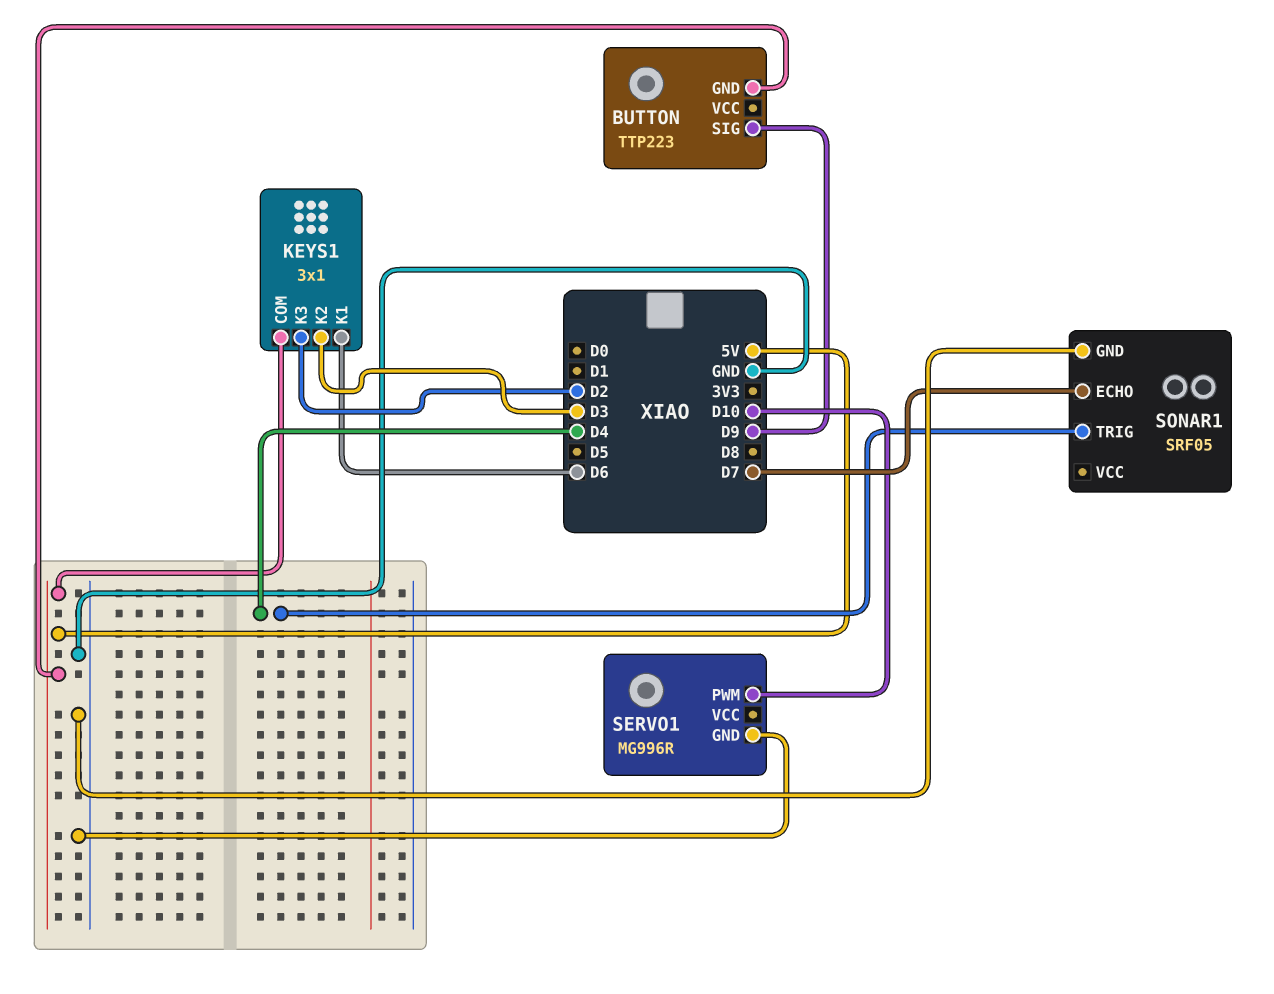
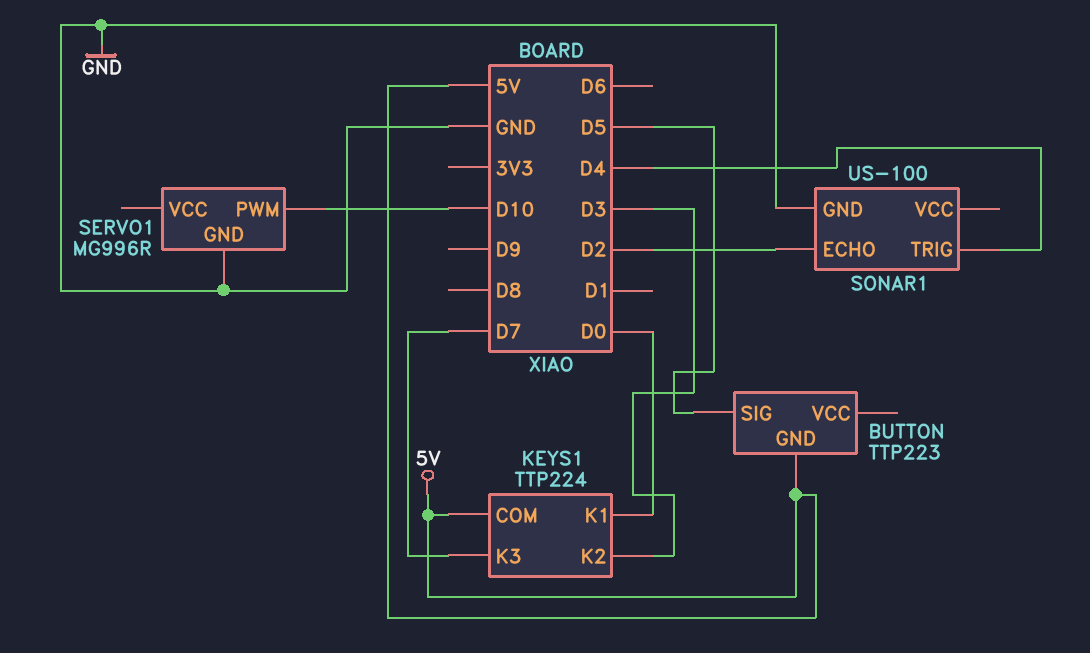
BUTTON pin SIG: D9 -> D5
KEYS1: 3x1 -> TTP224
KEYS1 pin K1: D6 -> D0
KEYS1 pin K3: D2 -> D7
SONAR1: SRF05 -> US-100
SONAR1 pin ECHO: D7 -> D2

